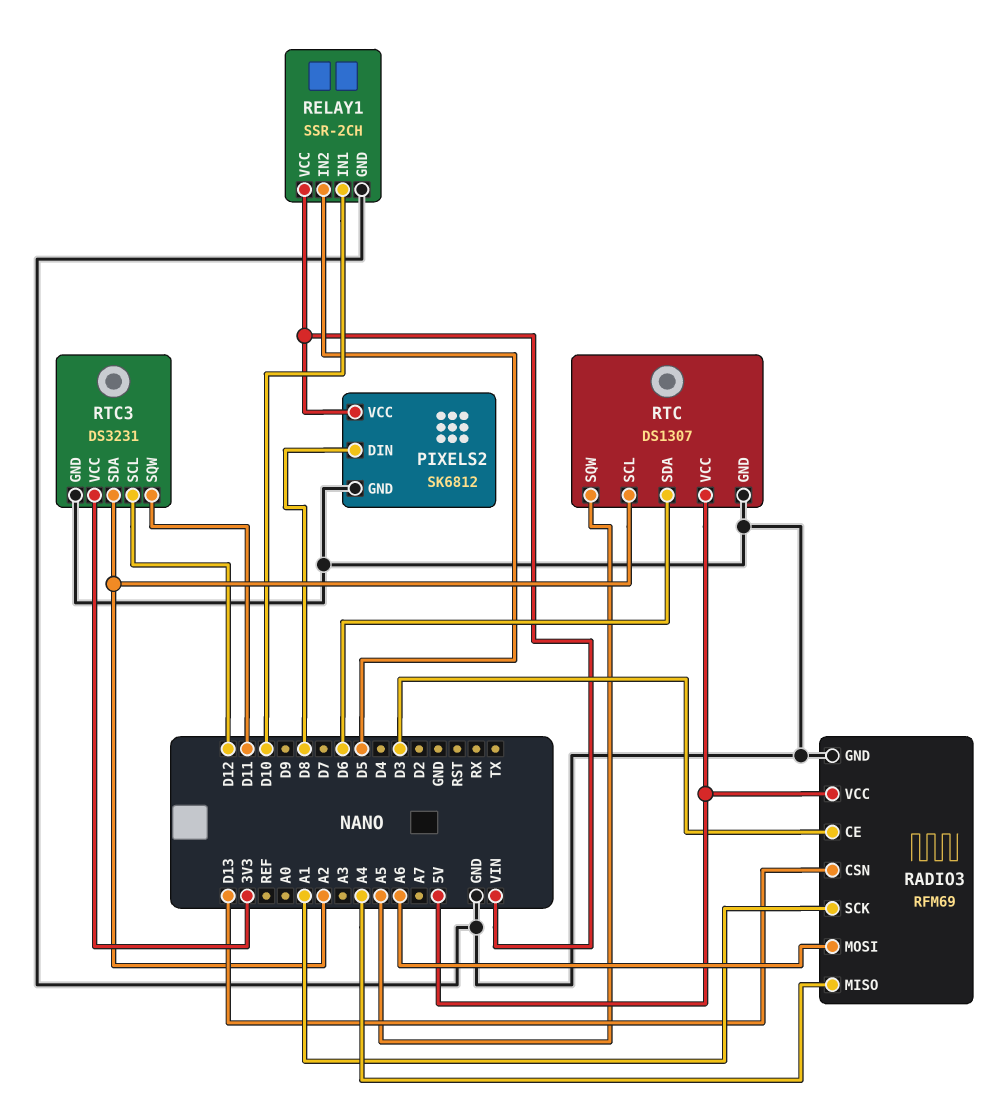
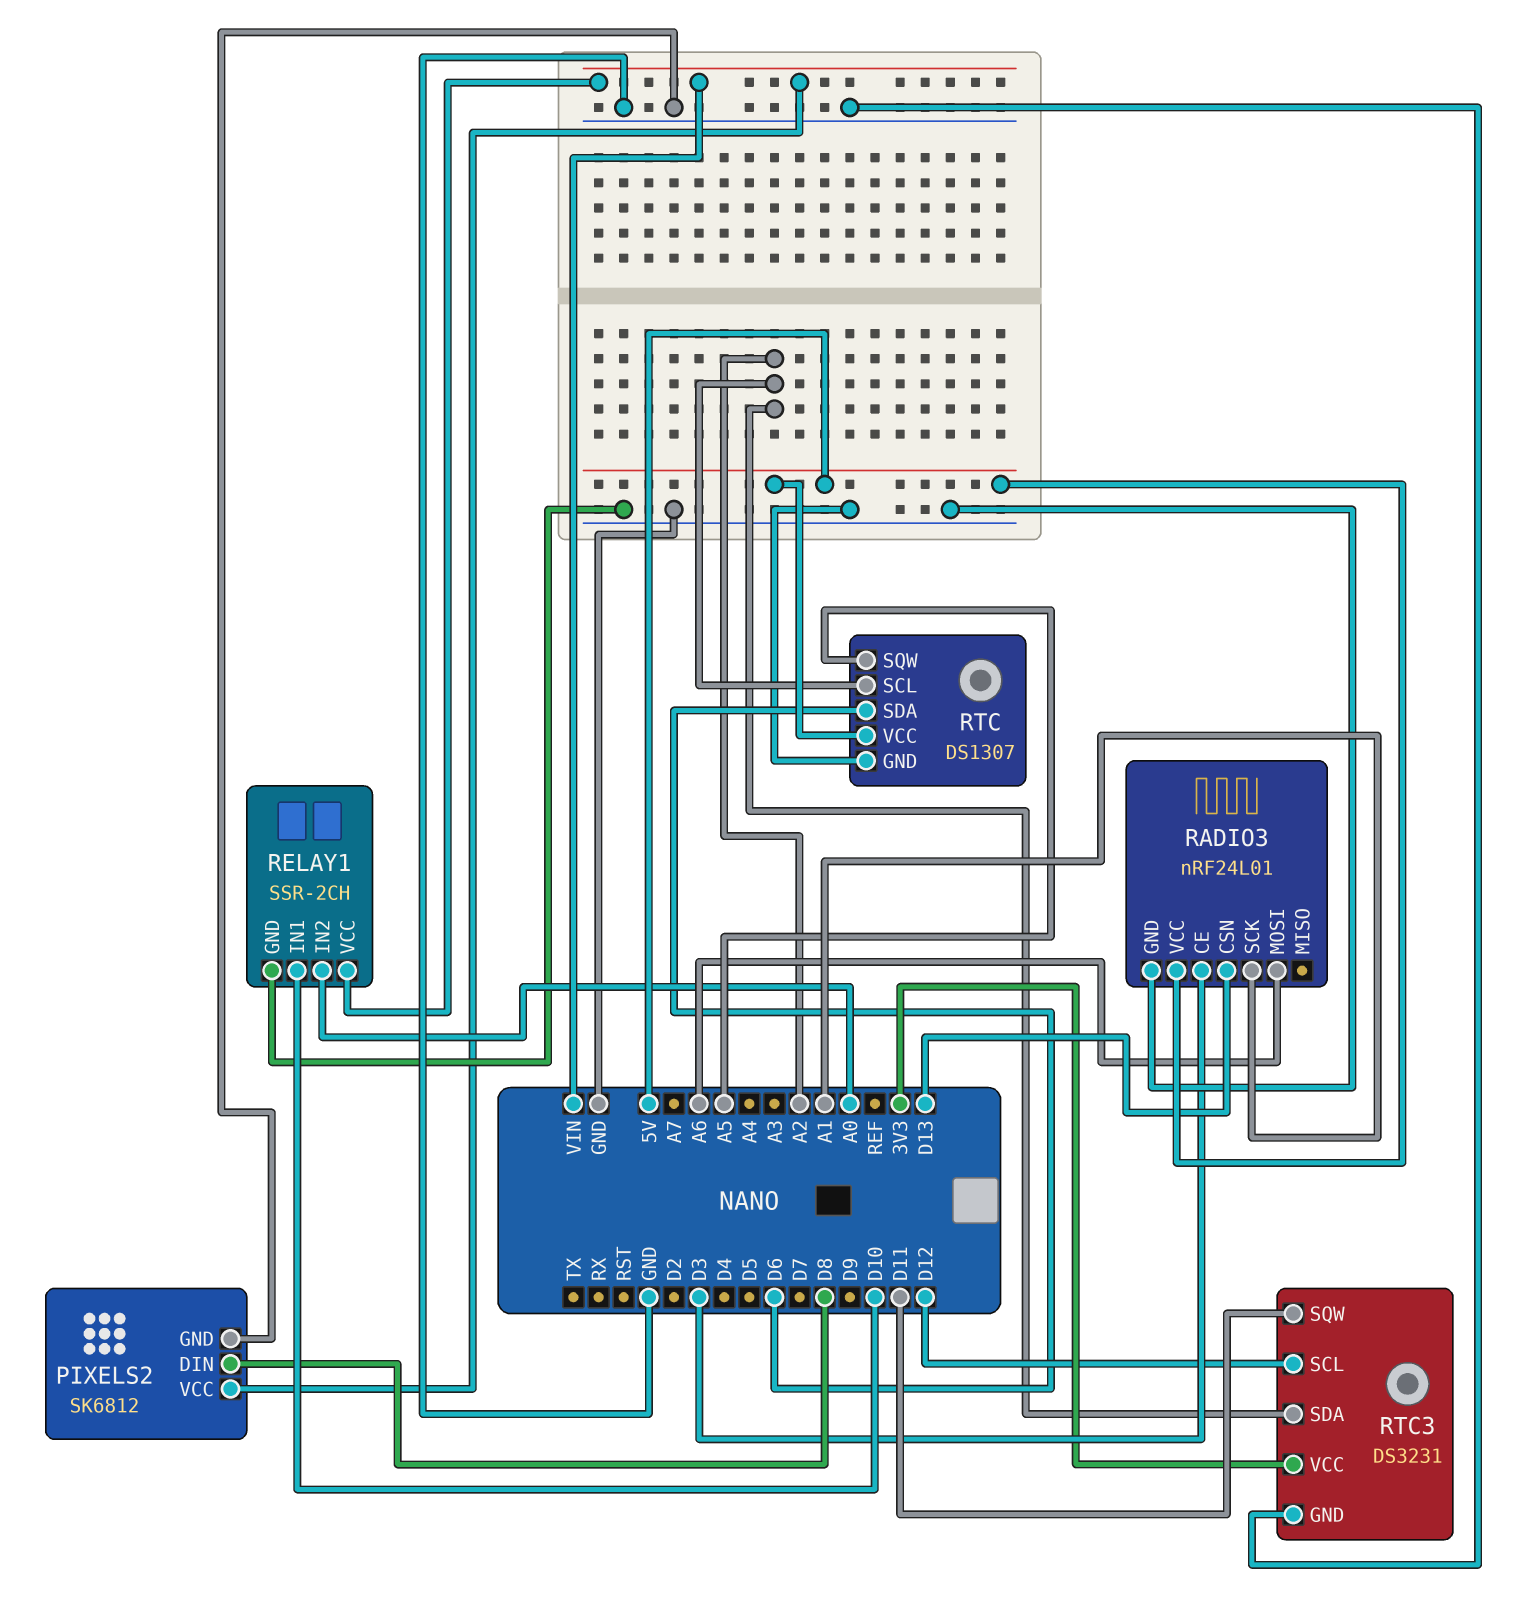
RADIO3: RFM69 -> nRF24L01
RADIO3 pin MISO: A4 -> none
RELAY1 pin IN2: D5 -> A0

